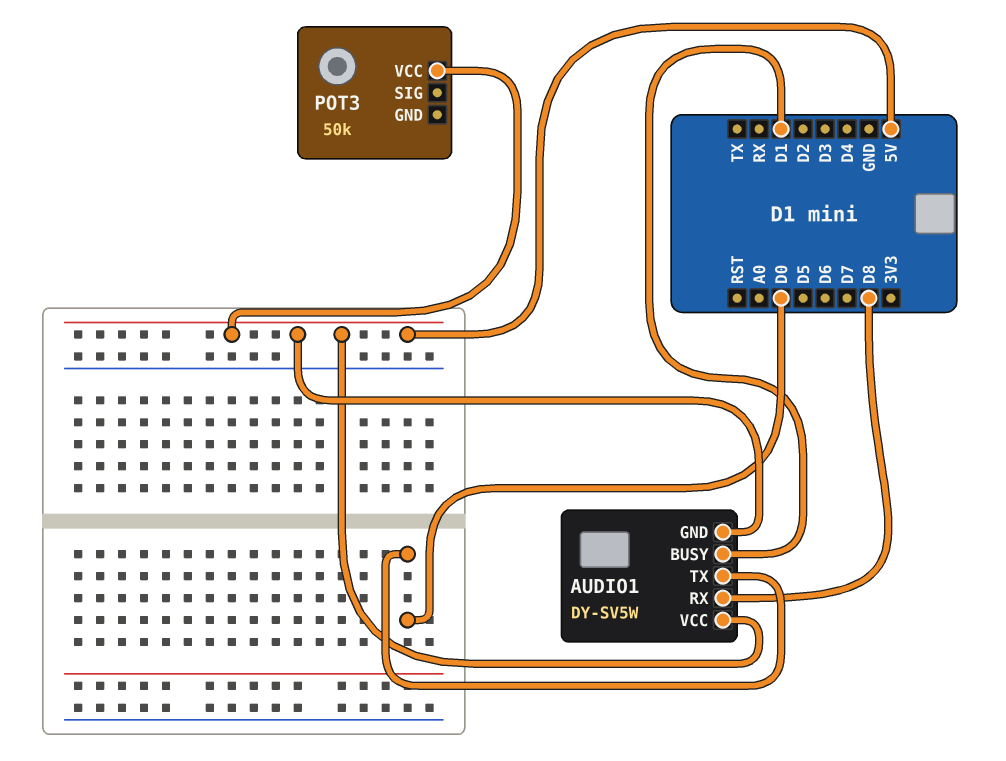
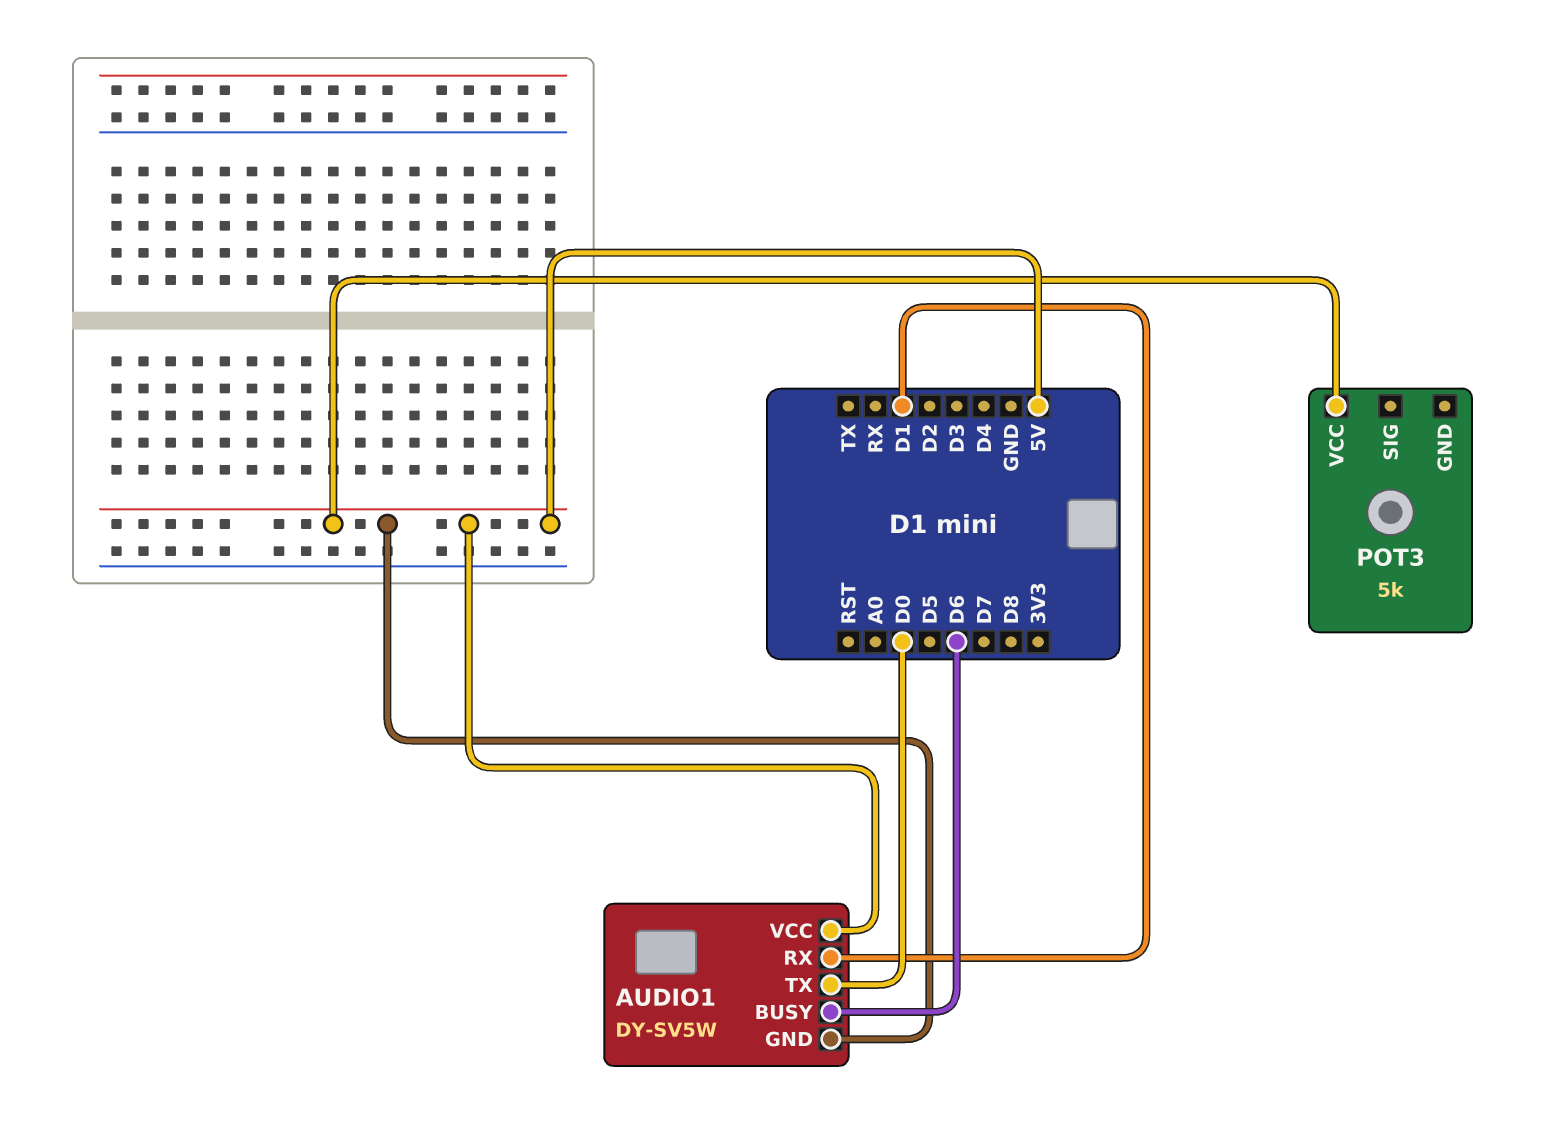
AUDIO1 pin BUSY: D1 -> D6
AUDIO1 pin RX: D8 -> D1
POT3: 50k -> 5k

